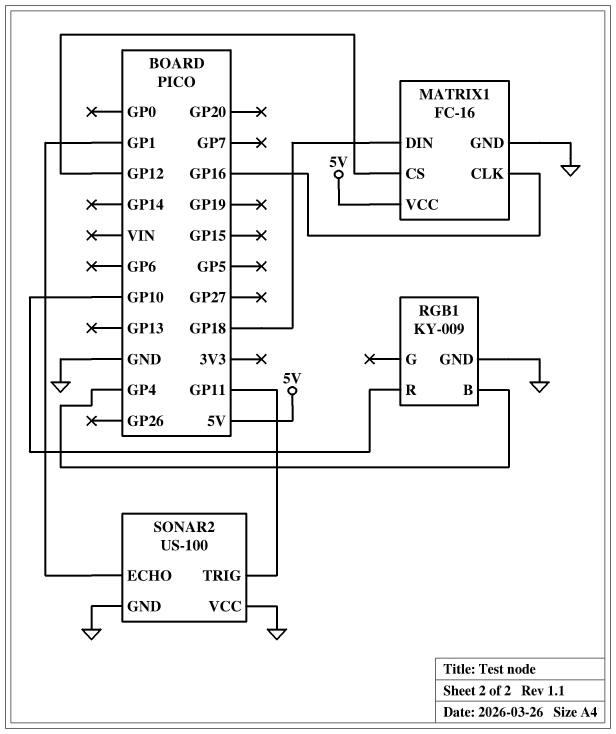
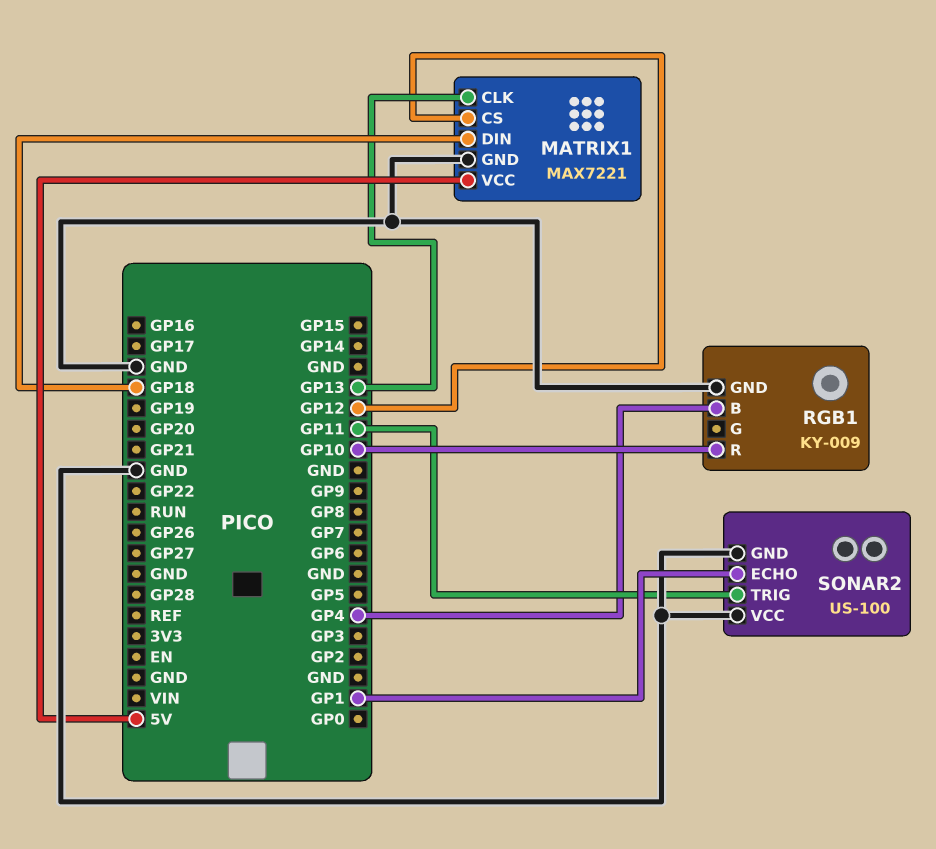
MATRIX1: FC-16 -> MAX7221
MATRIX1 pin CLK: GP16 -> GP13

